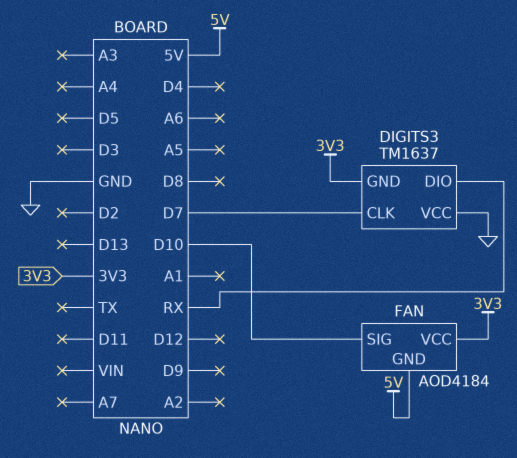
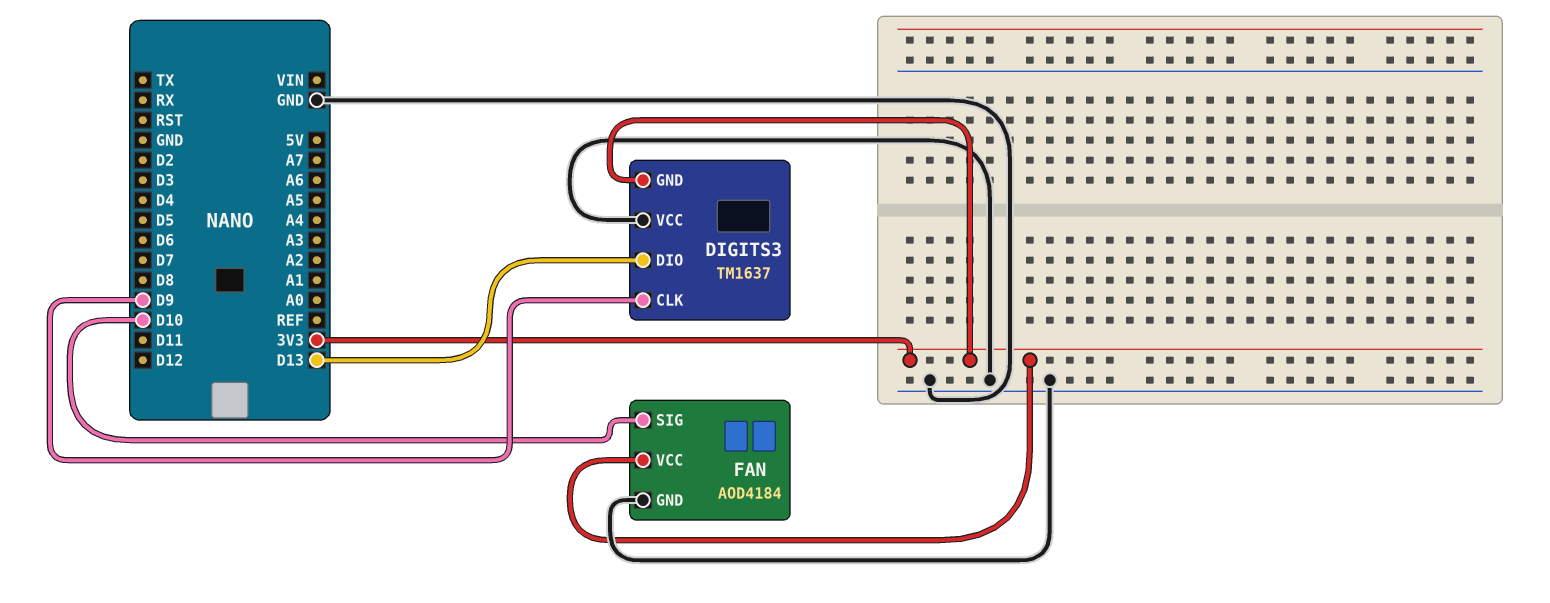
DIGITS3 pin CLK: D7 -> D9
DIGITS3 pin DIO: RX -> D13
FAN pin GND: 5V -> GND

